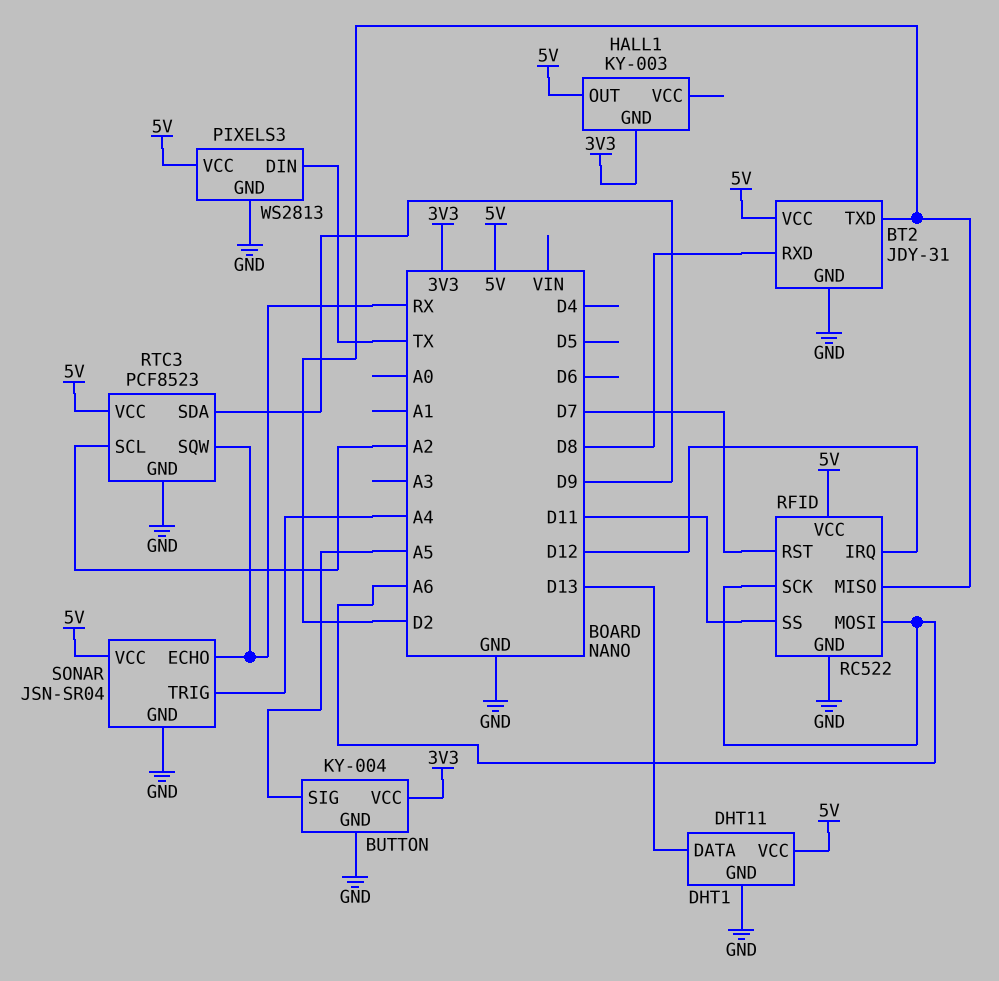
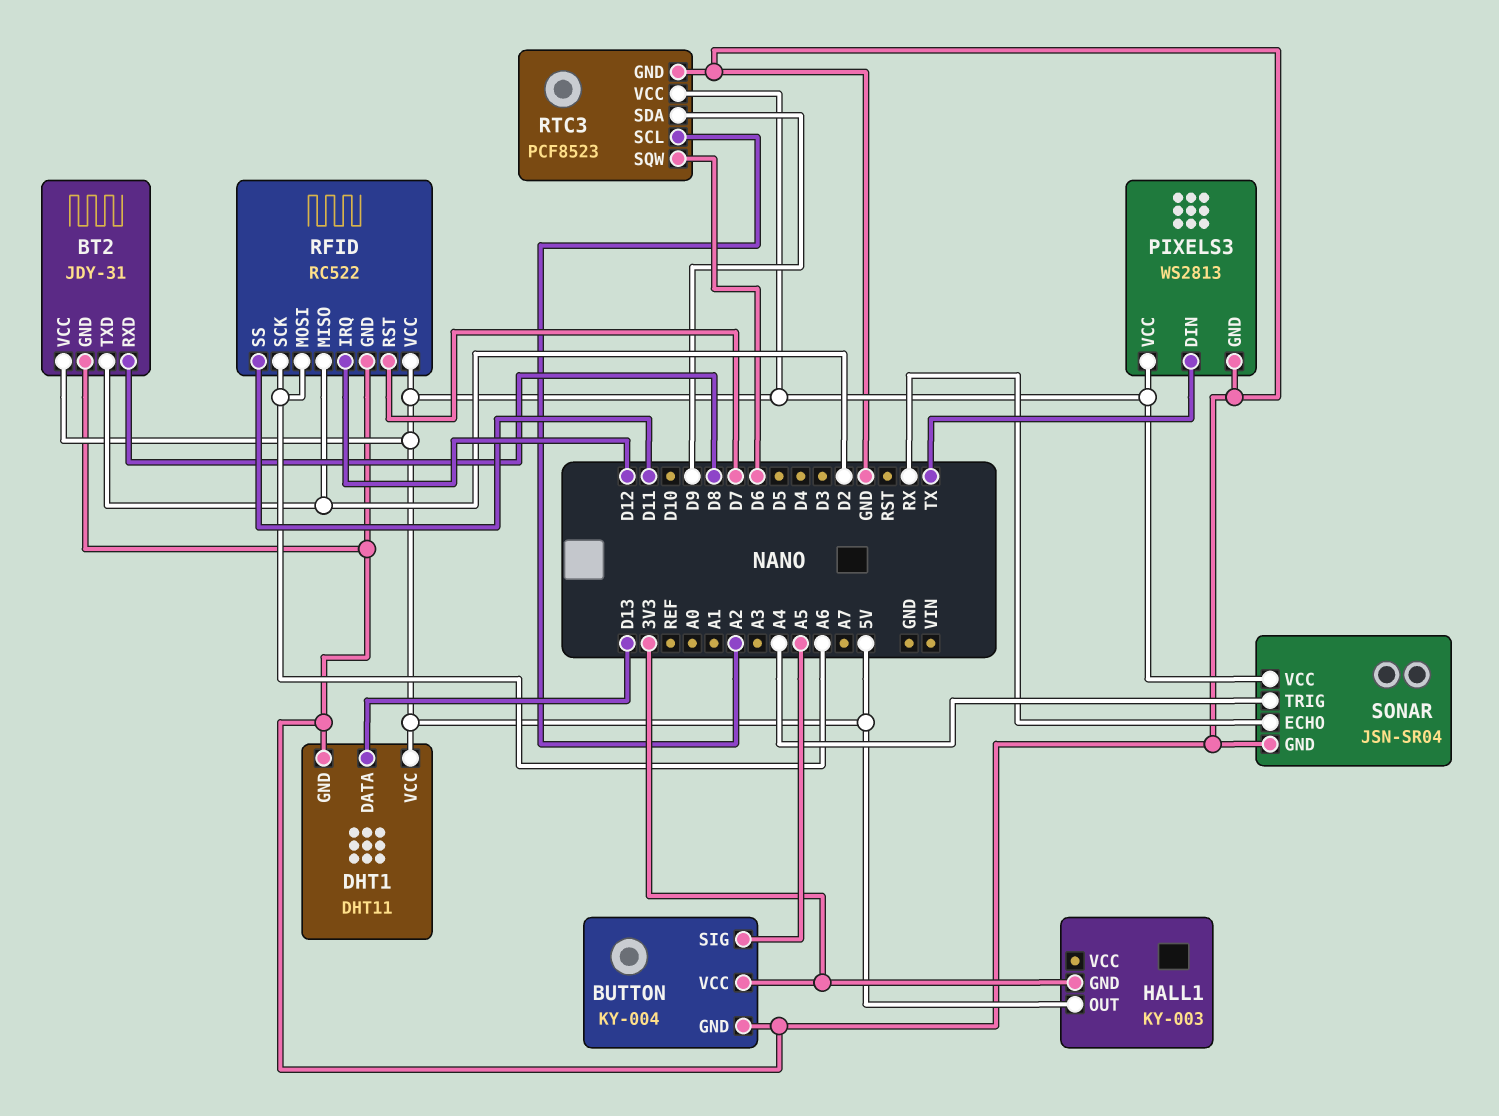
RTC3 pin SQW: RX -> D6

